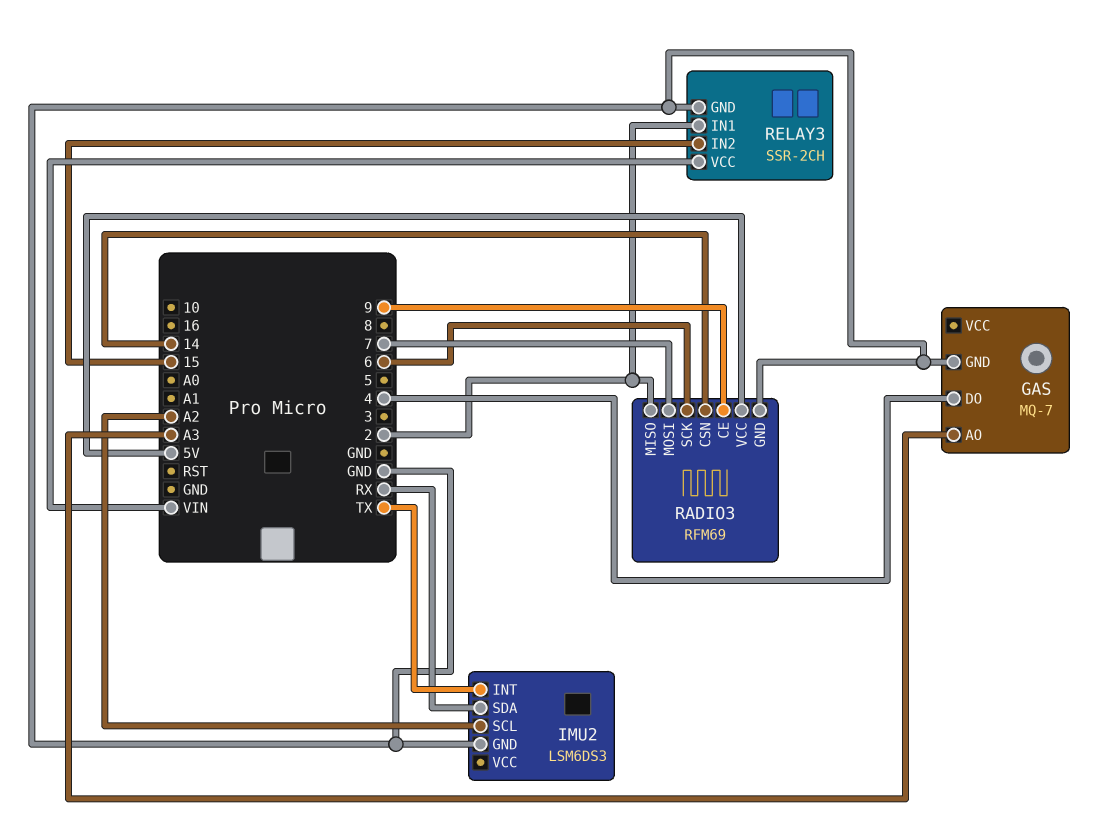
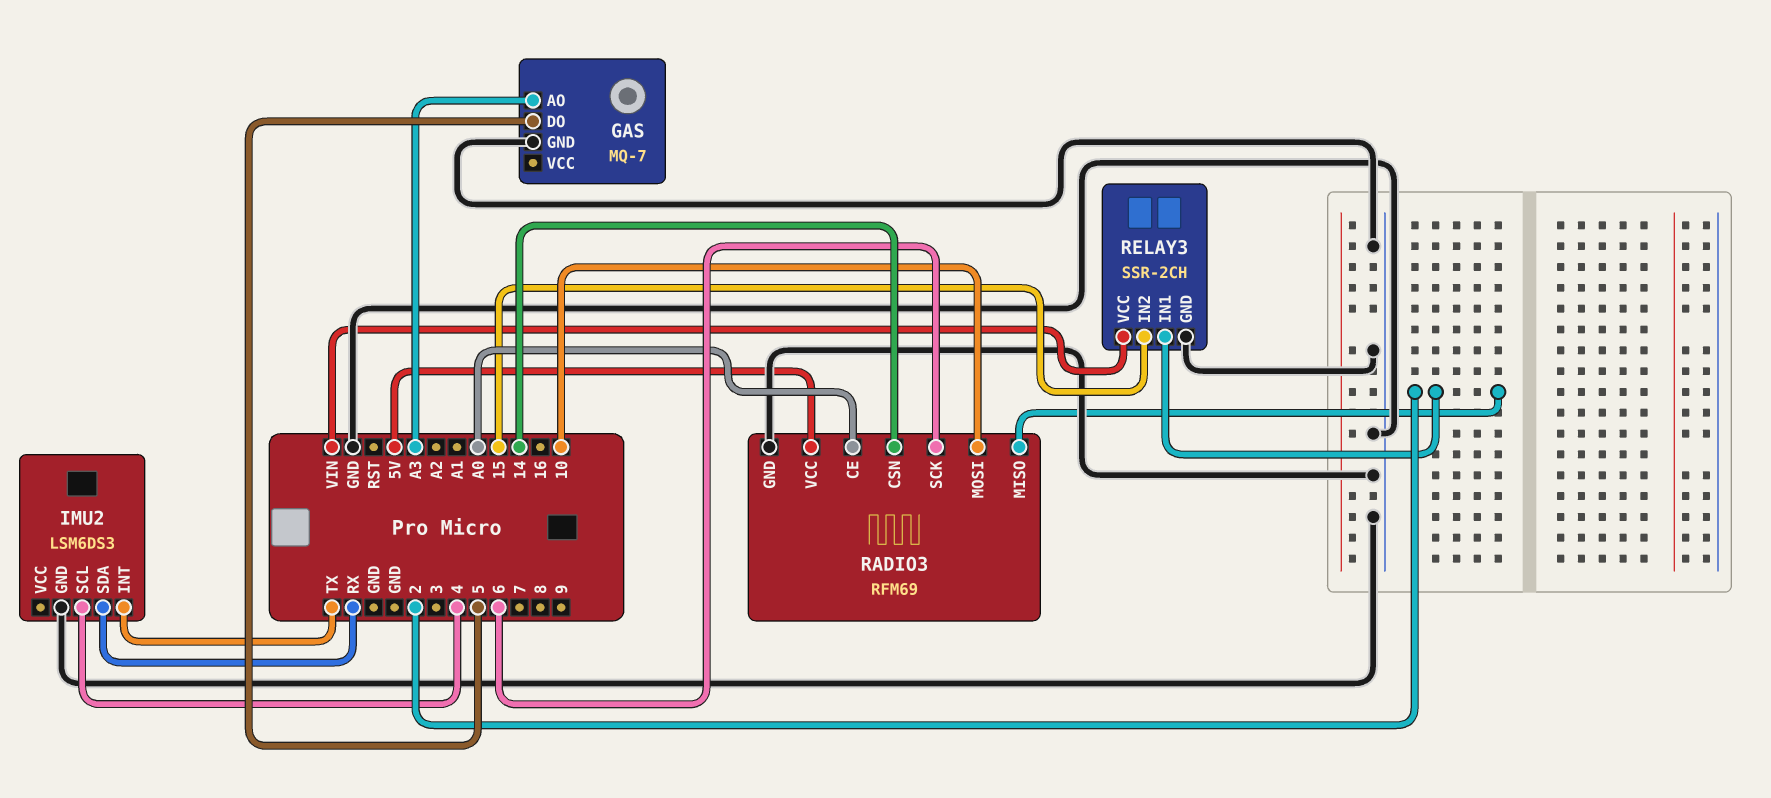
GAS pin DO: 4 -> 5
IMU2 pin SCL: A2 -> 4
RADIO3 pin CE: 9 -> A0
RADIO3 pin MOSI: 7 -> 10

